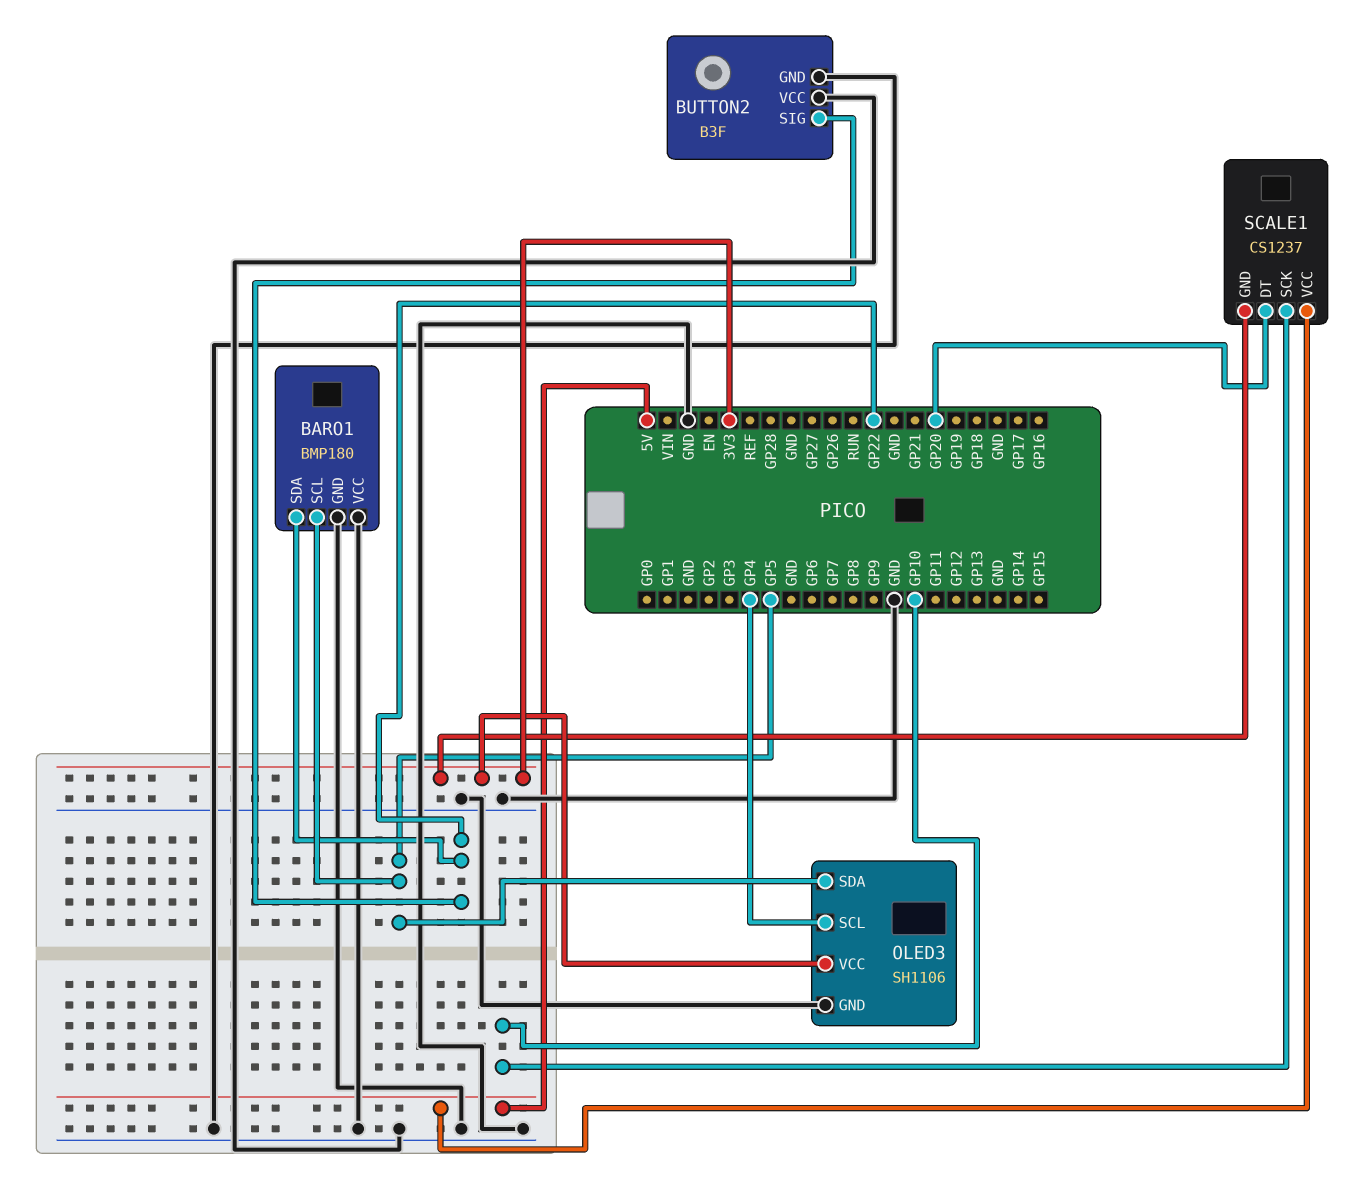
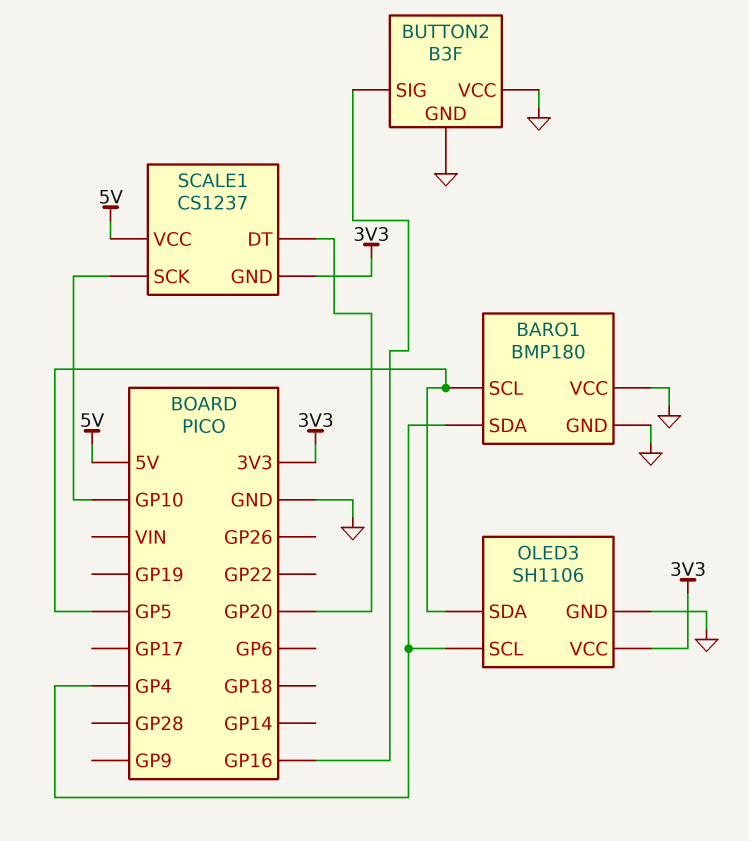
BARO1 pin SDA: GP22 -> GP4
BUTTON2 pin SIG: GP22 -> GP16

